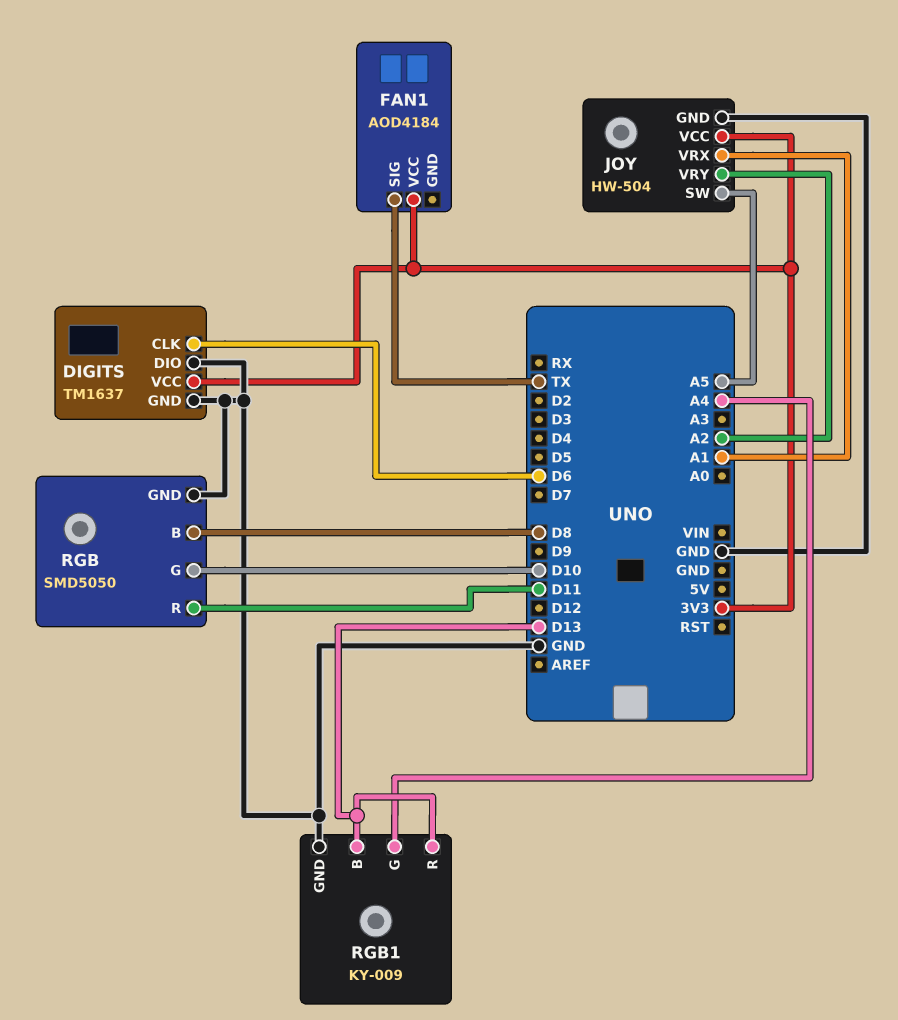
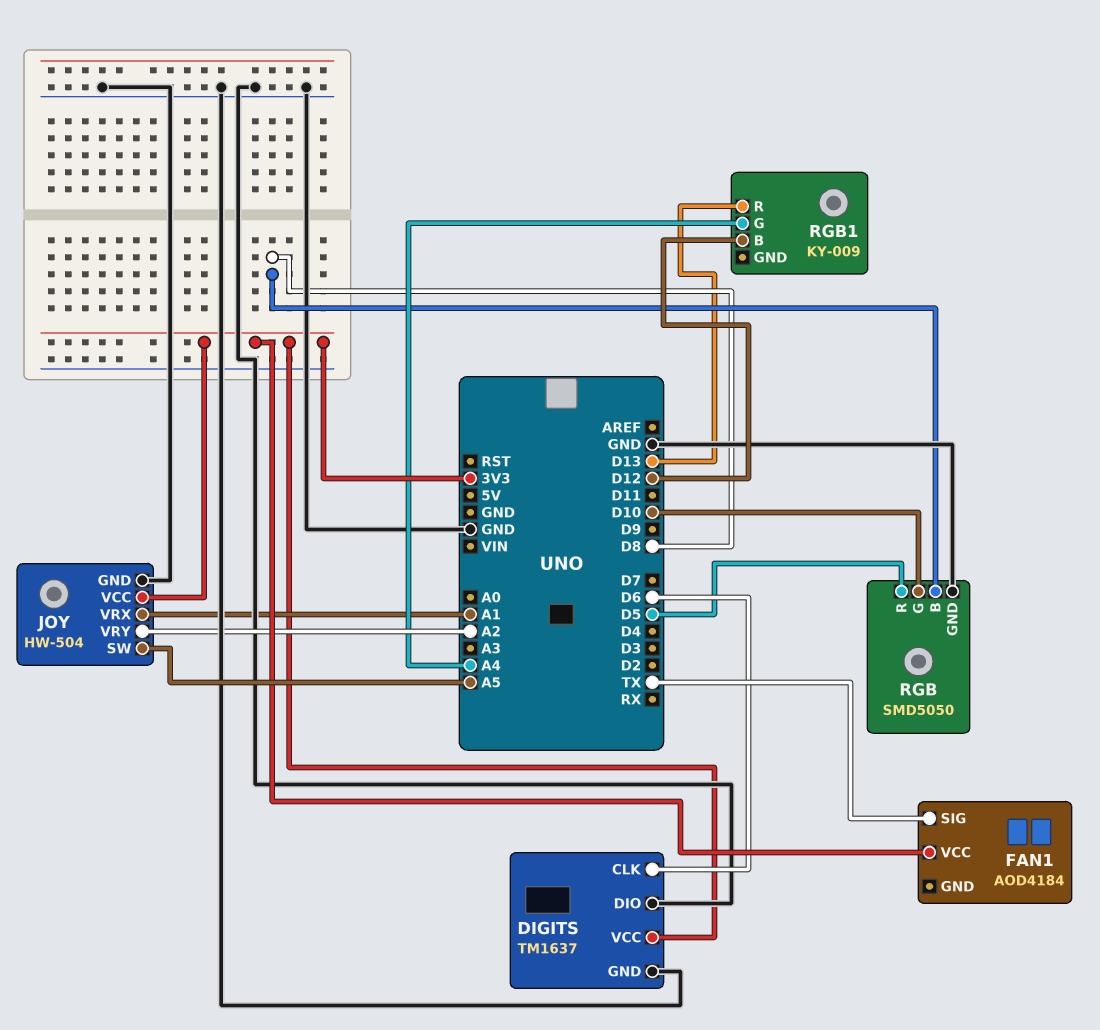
RGB pin R: D11 -> D5
RGB1 pin B: D13 -> D12
RGB1 pin GND: GND -> none

